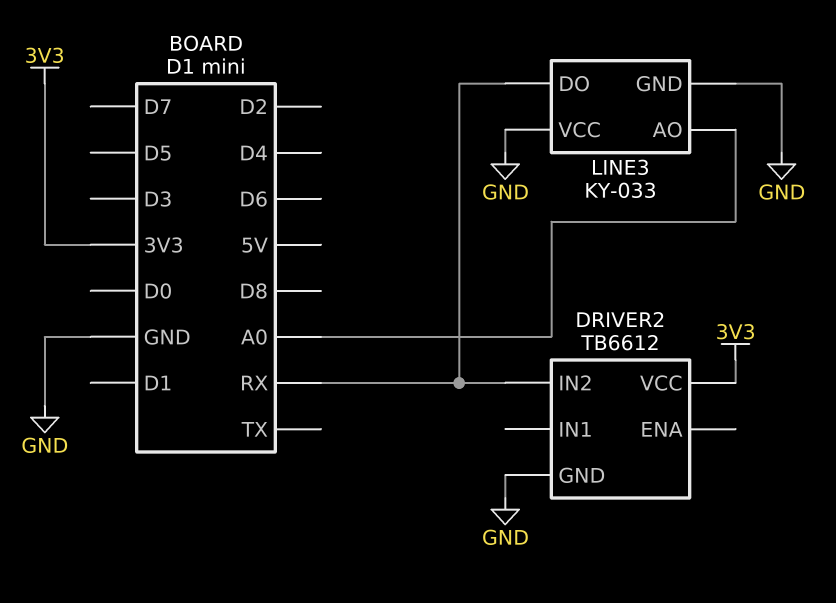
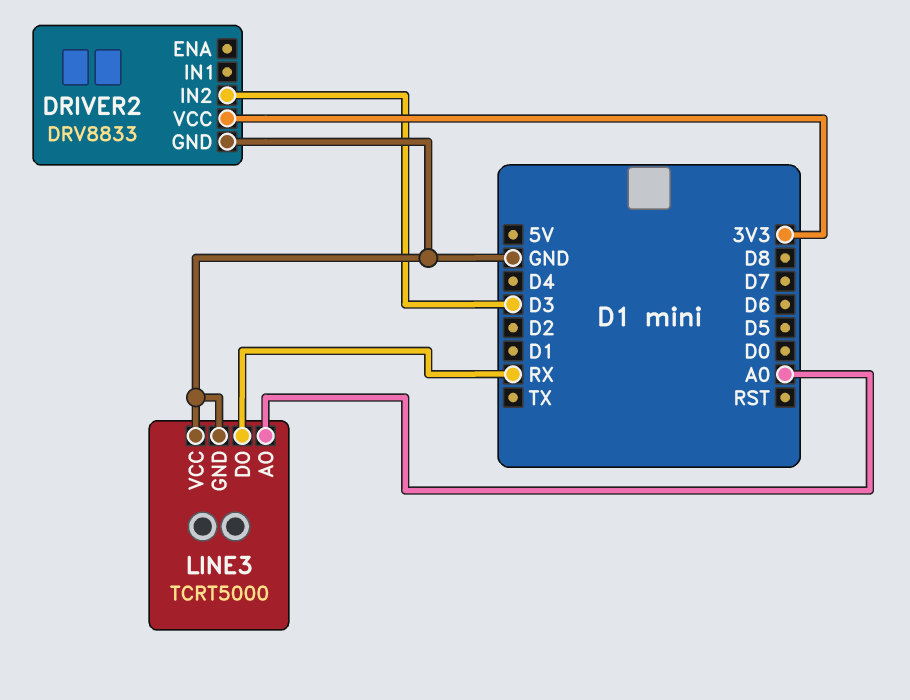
DRIVER2: TB6612 -> DRV8833
DRIVER2 pin IN2: RX -> D3
LINE3: KY-033 -> TCRT5000

